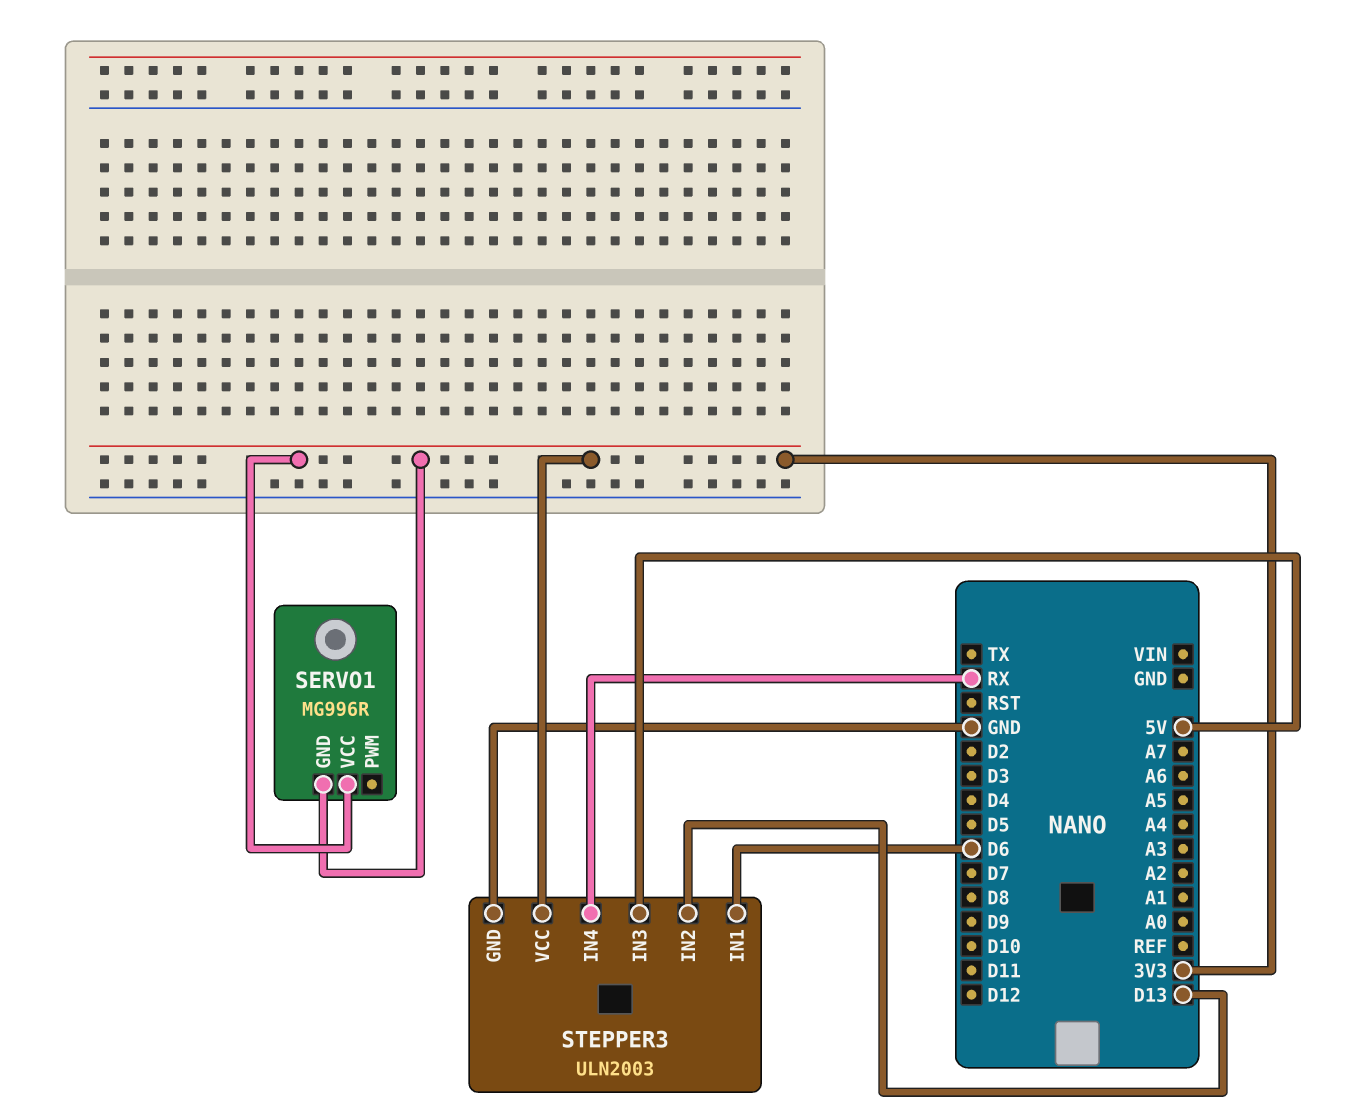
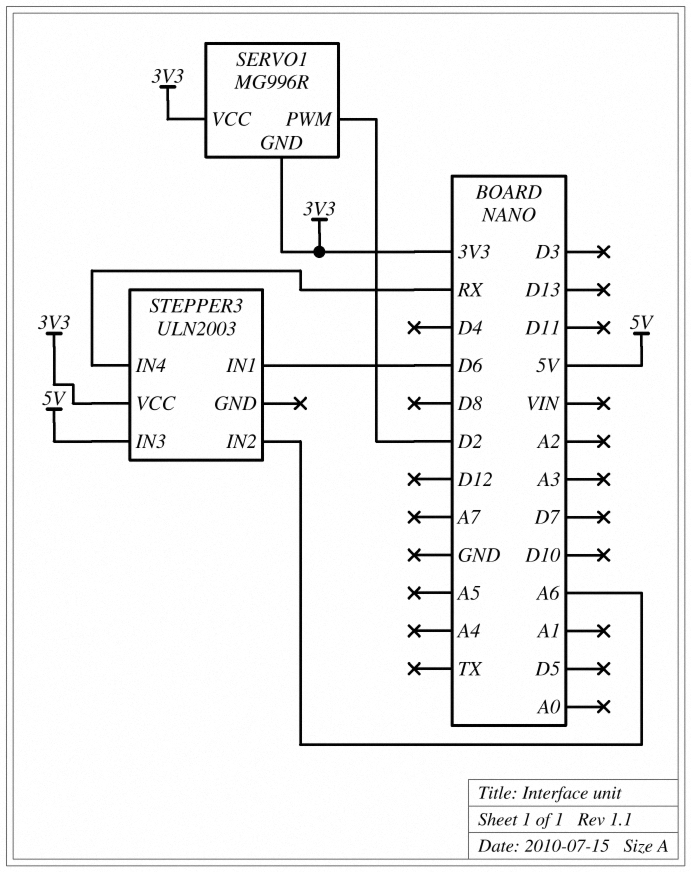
SERVO1 pin PWM: none -> D2
STEPPER3 pin GND: GND -> none
STEPPER3 pin IN2: D13 -> A6

